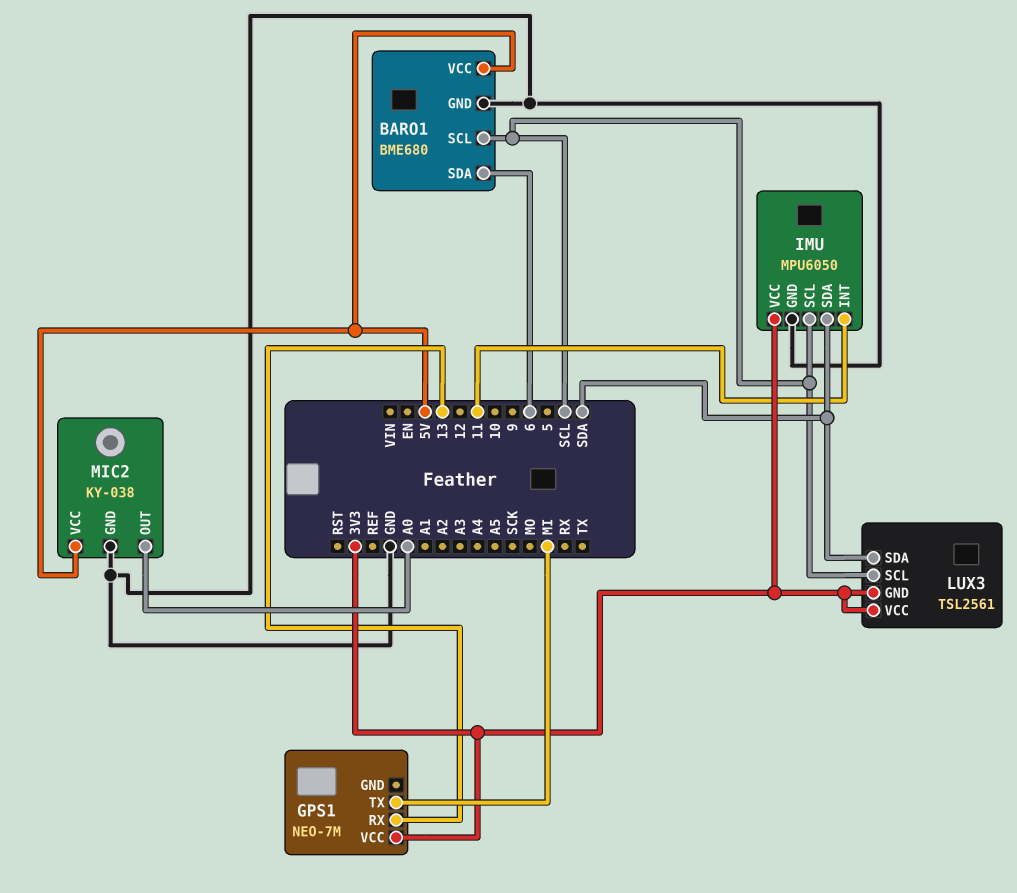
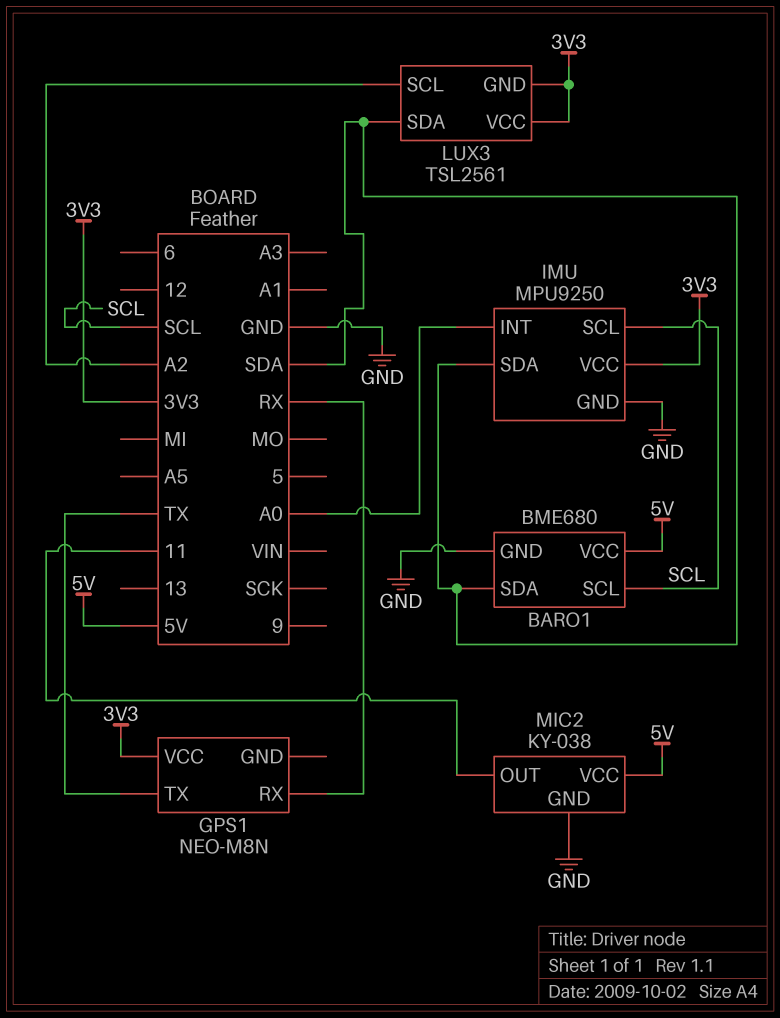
BARO1 pin SDA: 6 -> SDA
GPS1: NEO-7M -> NEO-M8N
GPS1 pin RX: 13 -> RX
GPS1 pin TX: MI -> TX
IMU: MPU6050 -> MPU9250
IMU pin INT: 11 -> A0
LUX3 pin SCL: SCL -> A2
MIC2 pin OUT: A0 -> 11

